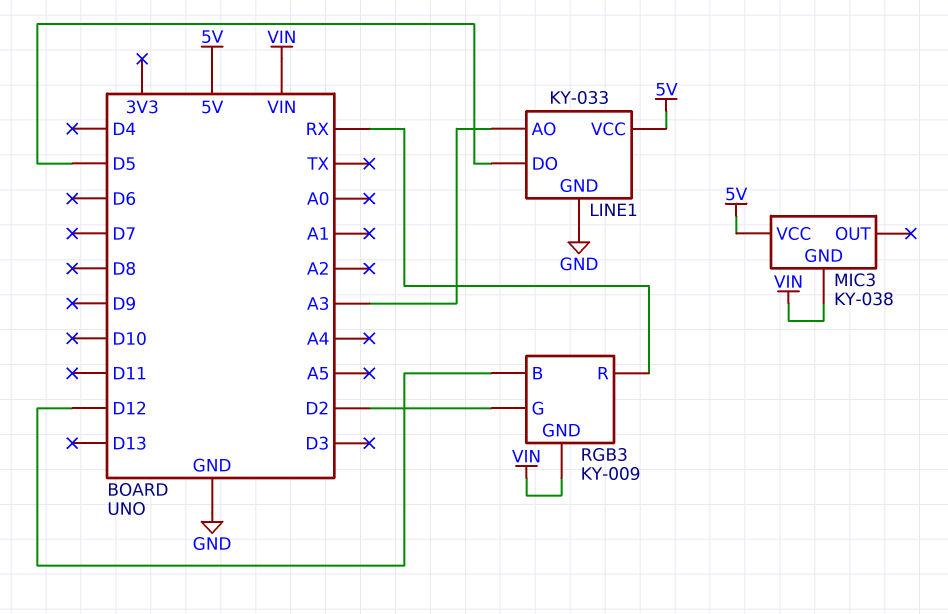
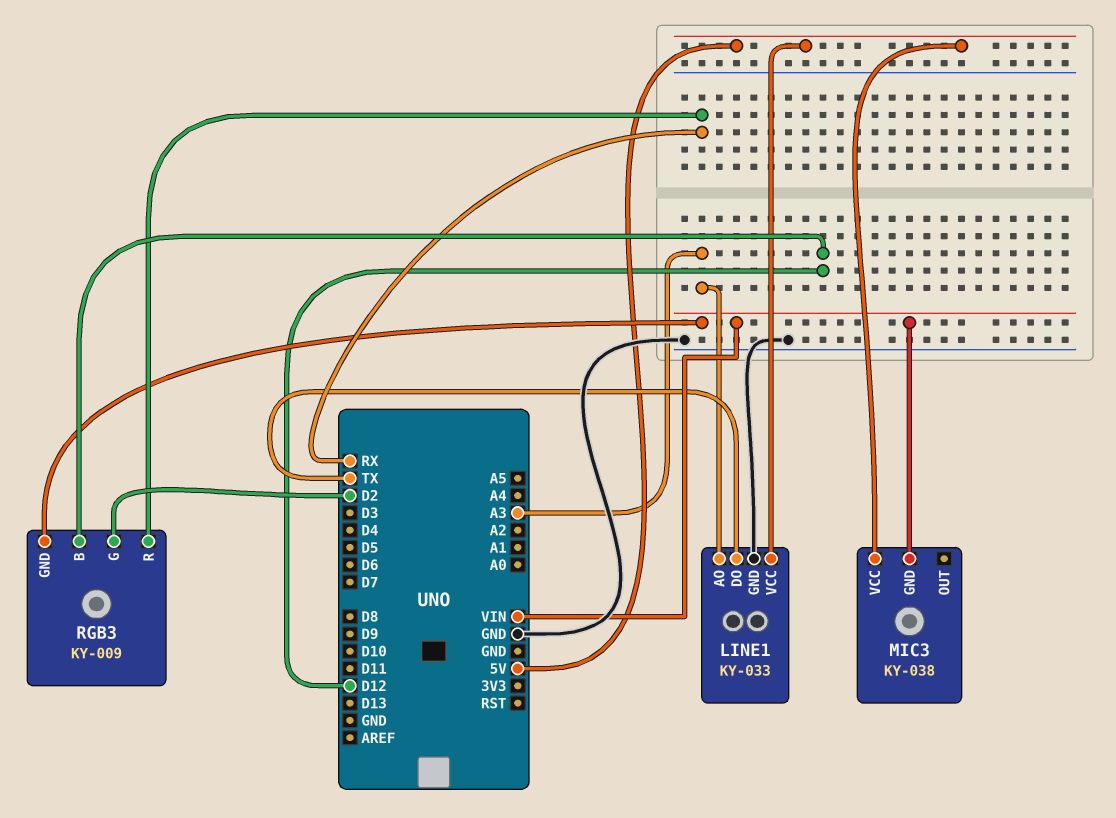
LINE1 pin DO: D5 -> TX

